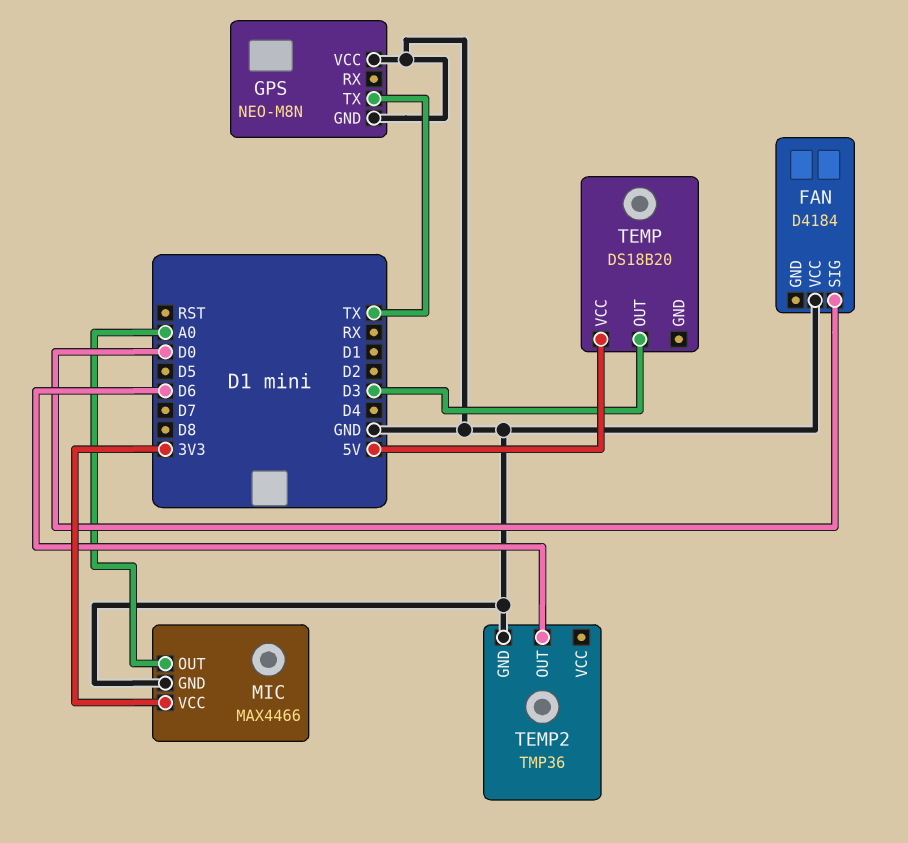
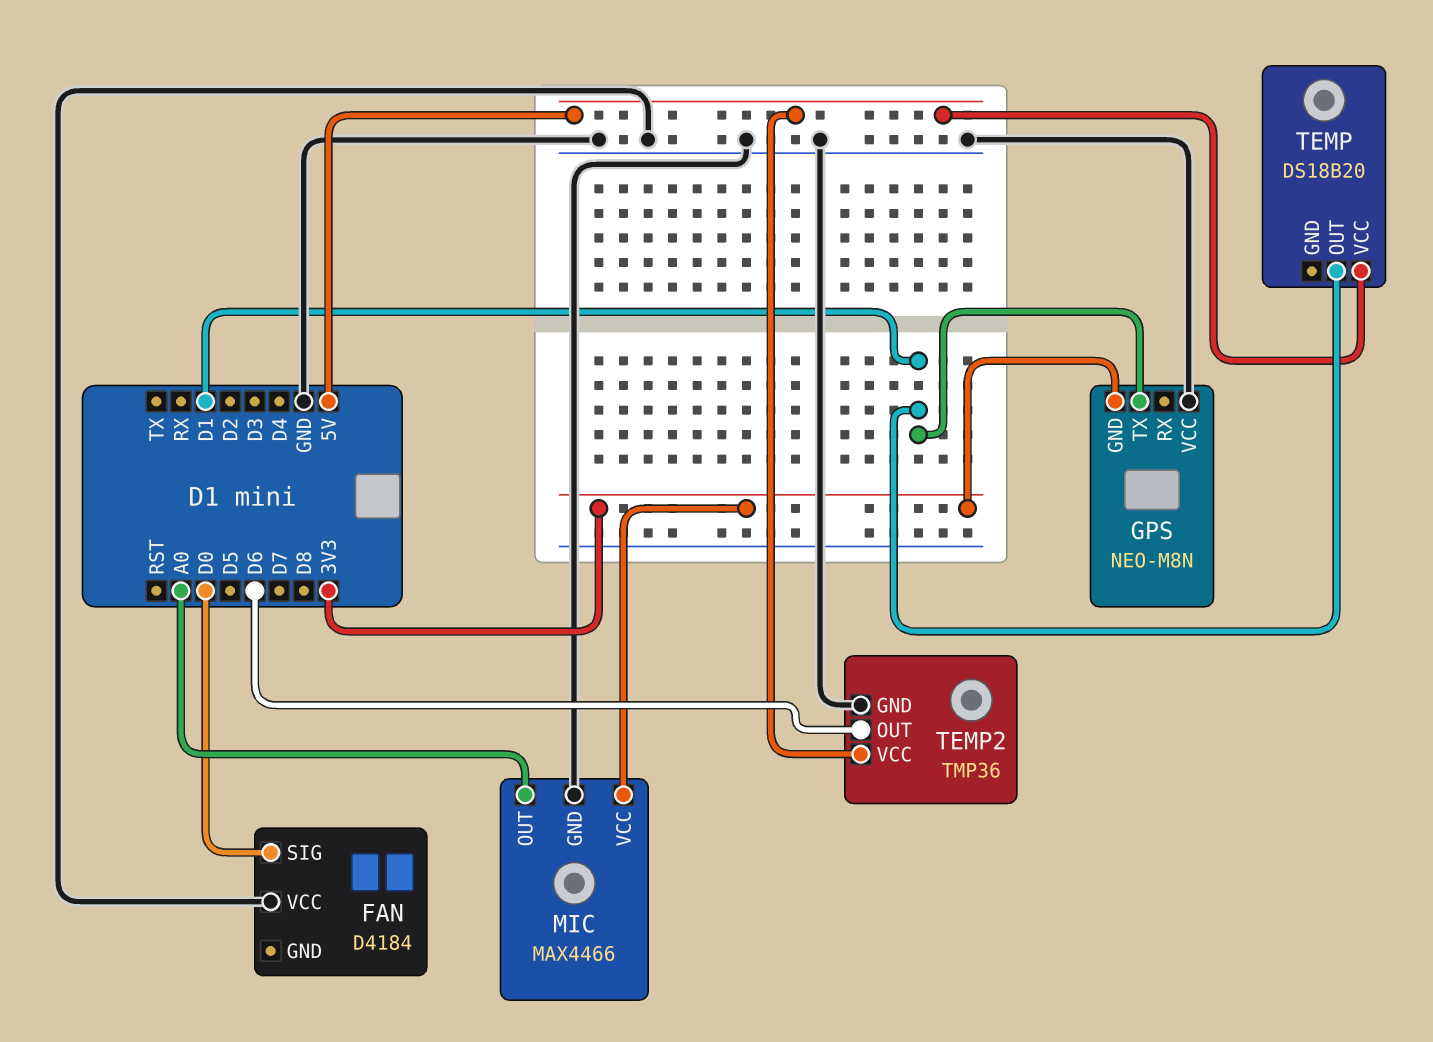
GPS pin GND: GND -> 3V3
GPS pin TX: TX -> D1
TEMP pin OUT: D3 -> D1
TEMP2 pin VCC: none -> 5V

